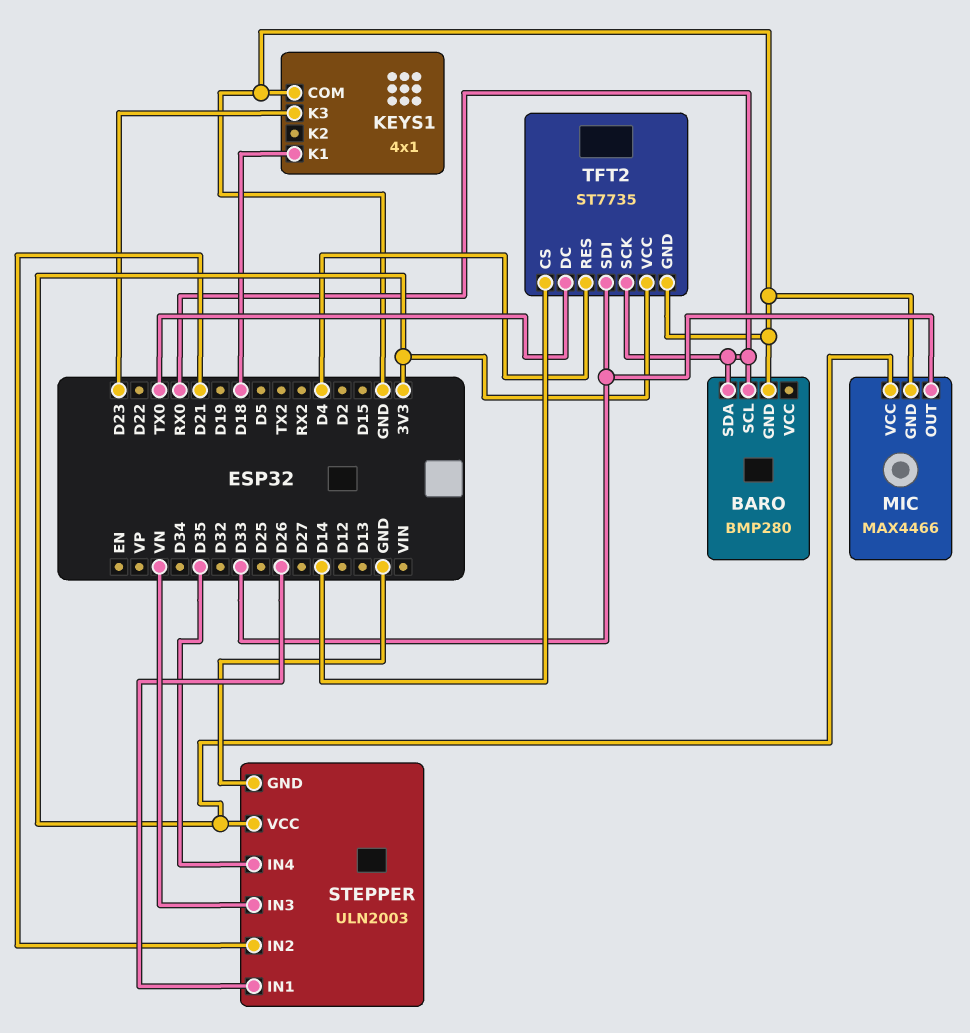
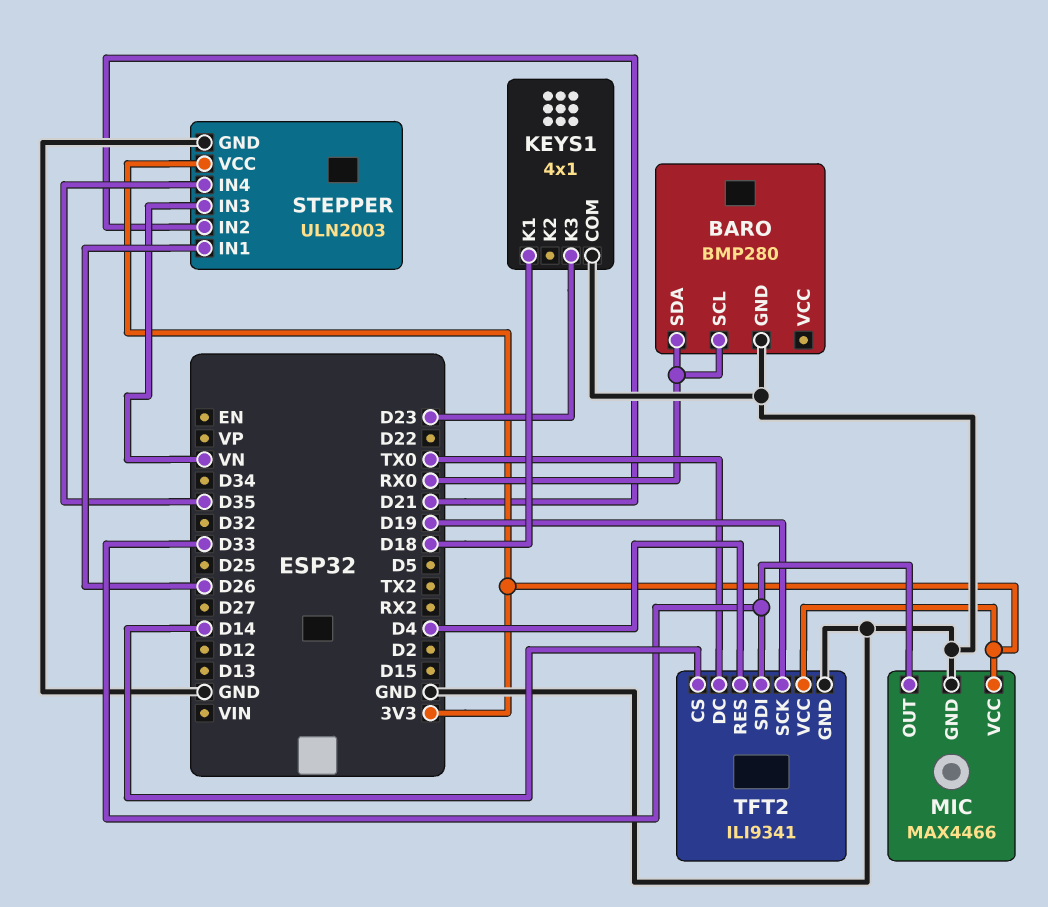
TFT2: ST7735 -> ILI9341
TFT2 pin SCK: RX0 -> D19

